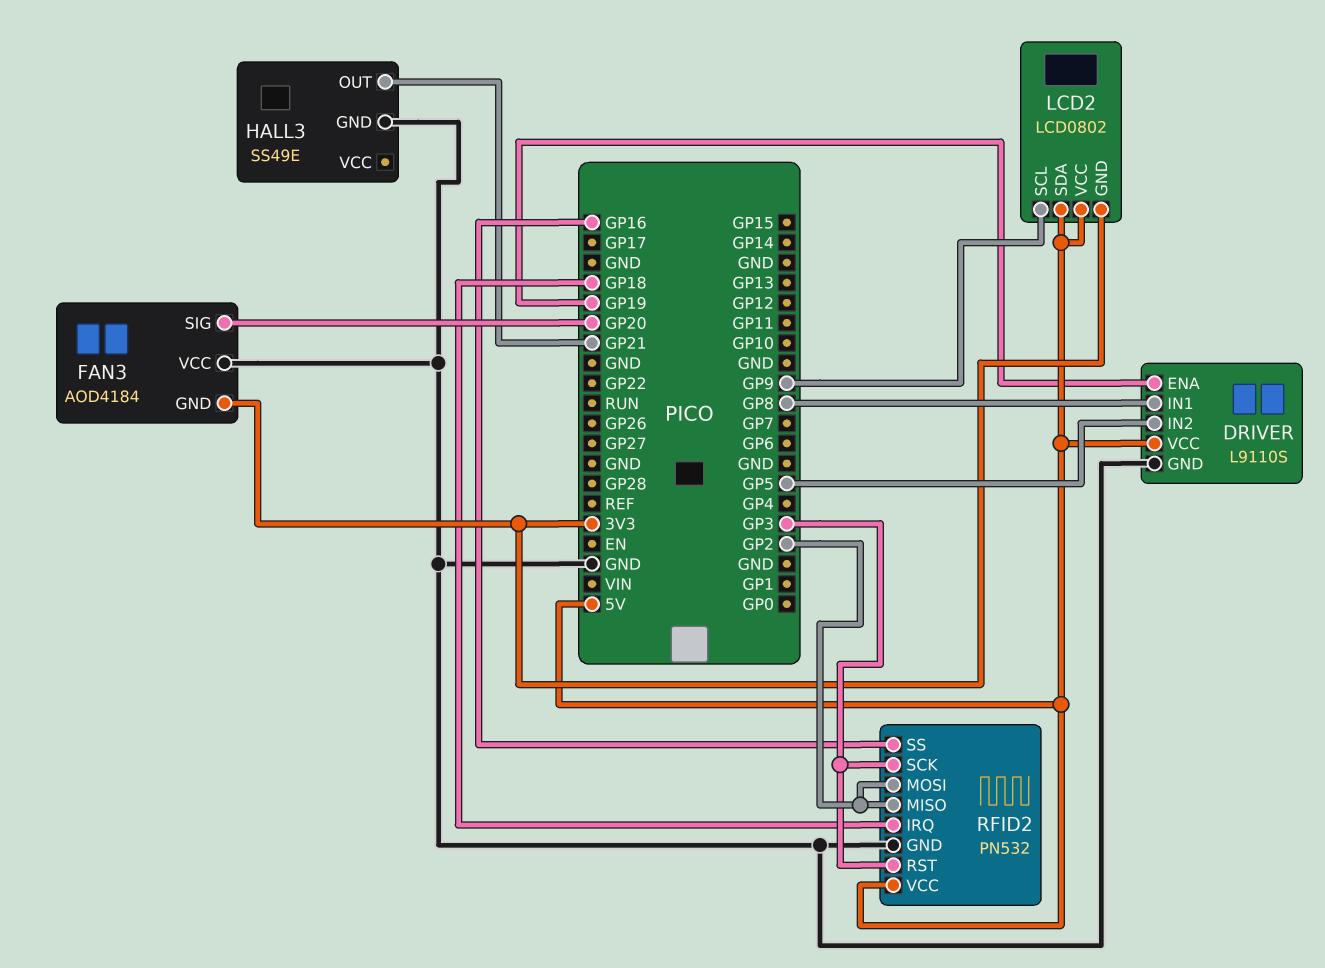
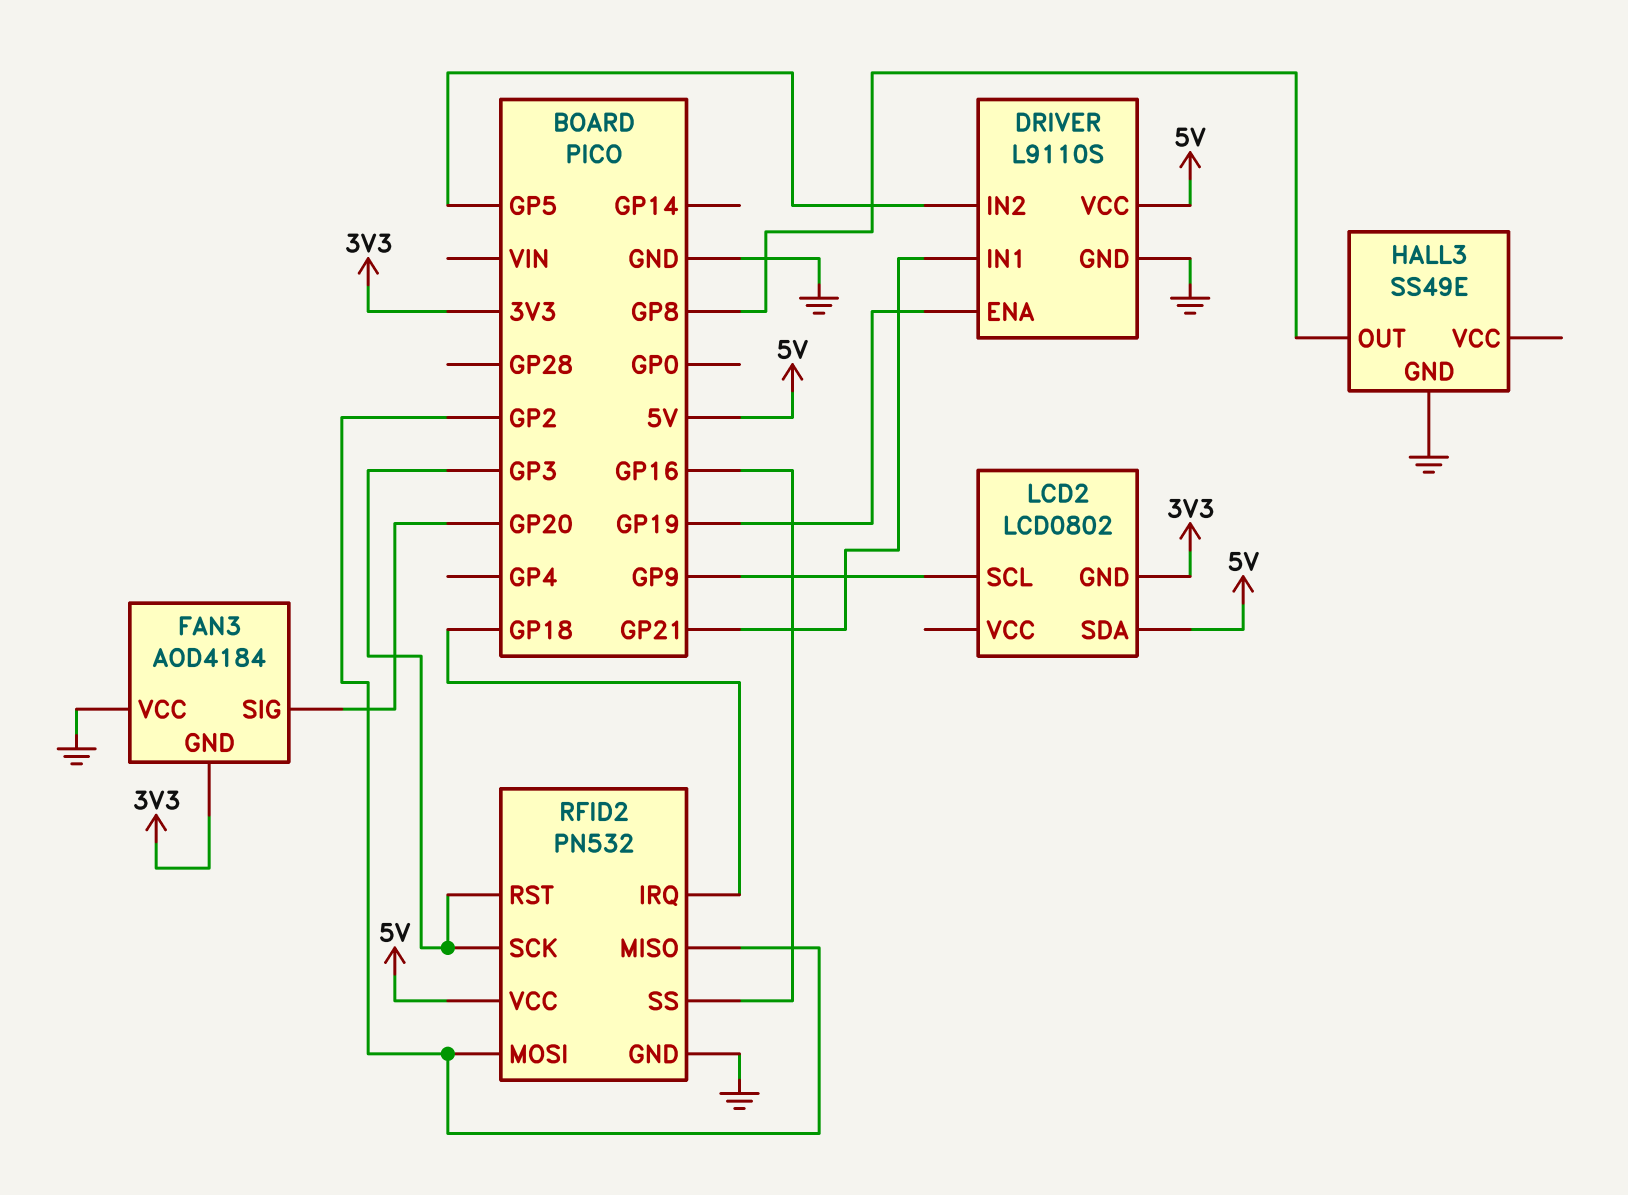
DRIVER pin IN1: GP8 -> GP21
HALL3 pin OUT: GP21 -> GP8
LCD2 pin VCC: 5V -> none

